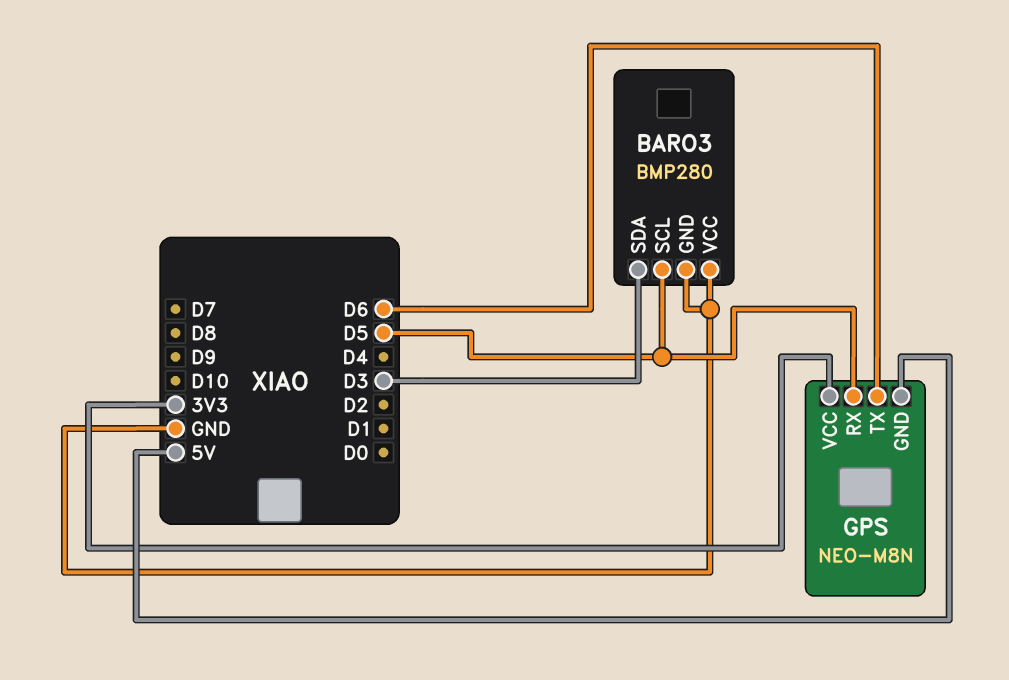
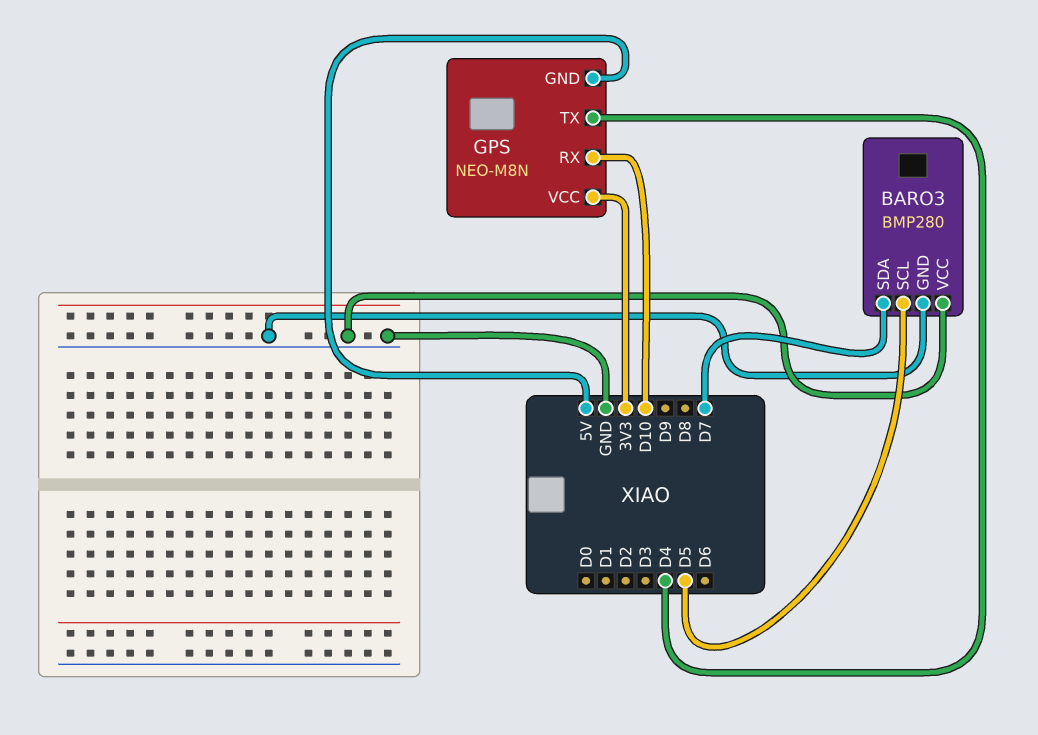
BARO3 pin SDA: D3 -> D7
GPS pin RX: D5 -> D10
GPS pin TX: D6 -> D4

